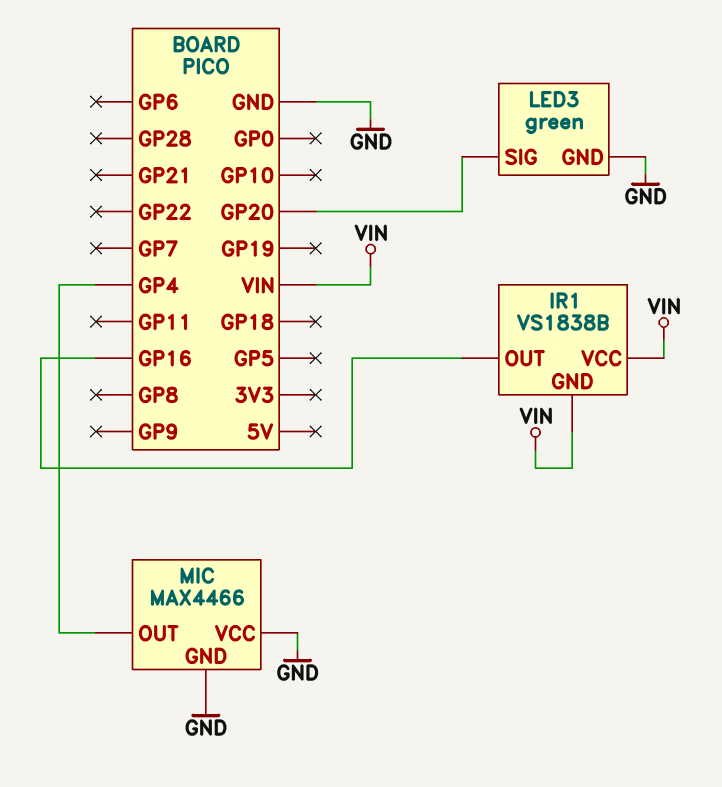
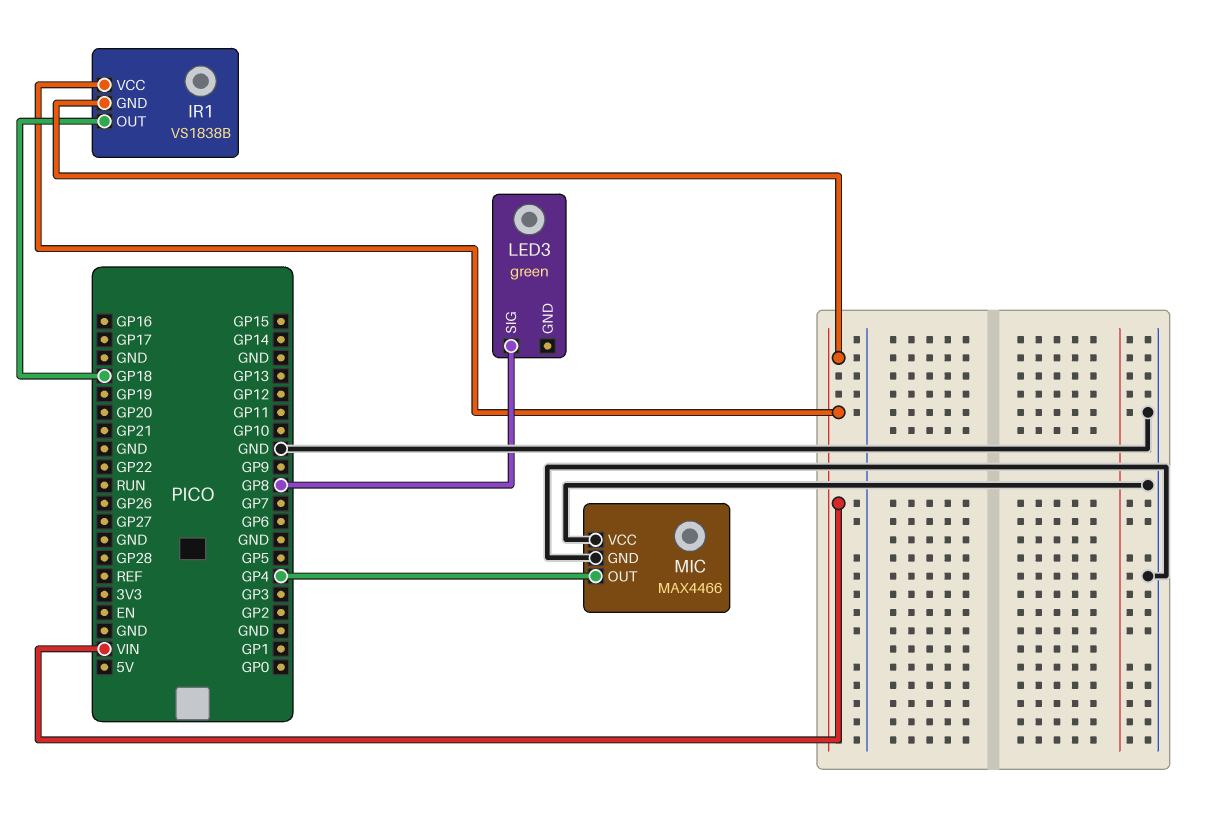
IR1 pin OUT: GP16 -> GP18
LED3 pin GND: GND -> none
LED3 pin SIG: GP20 -> GP8

